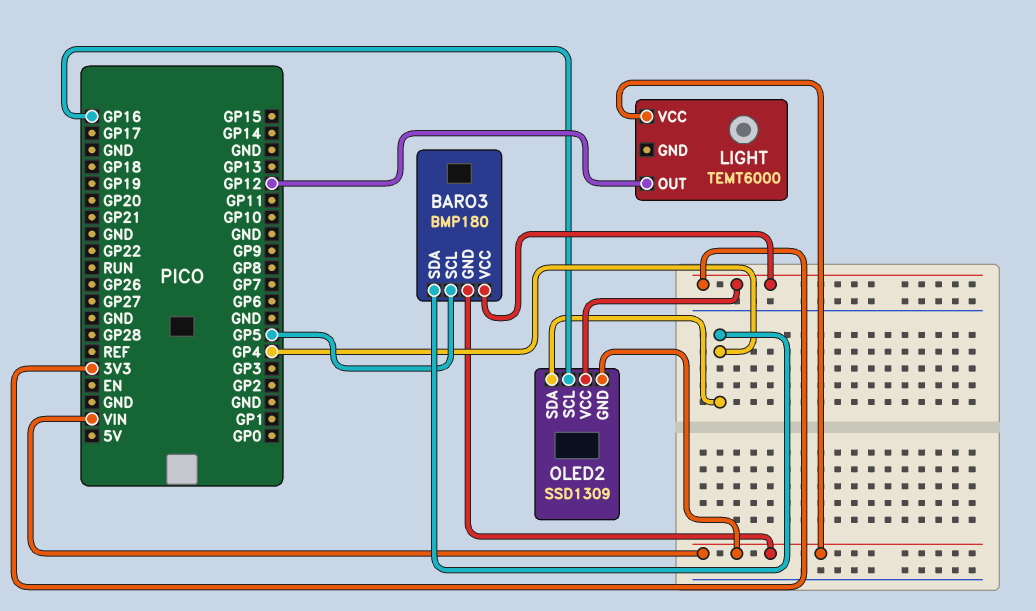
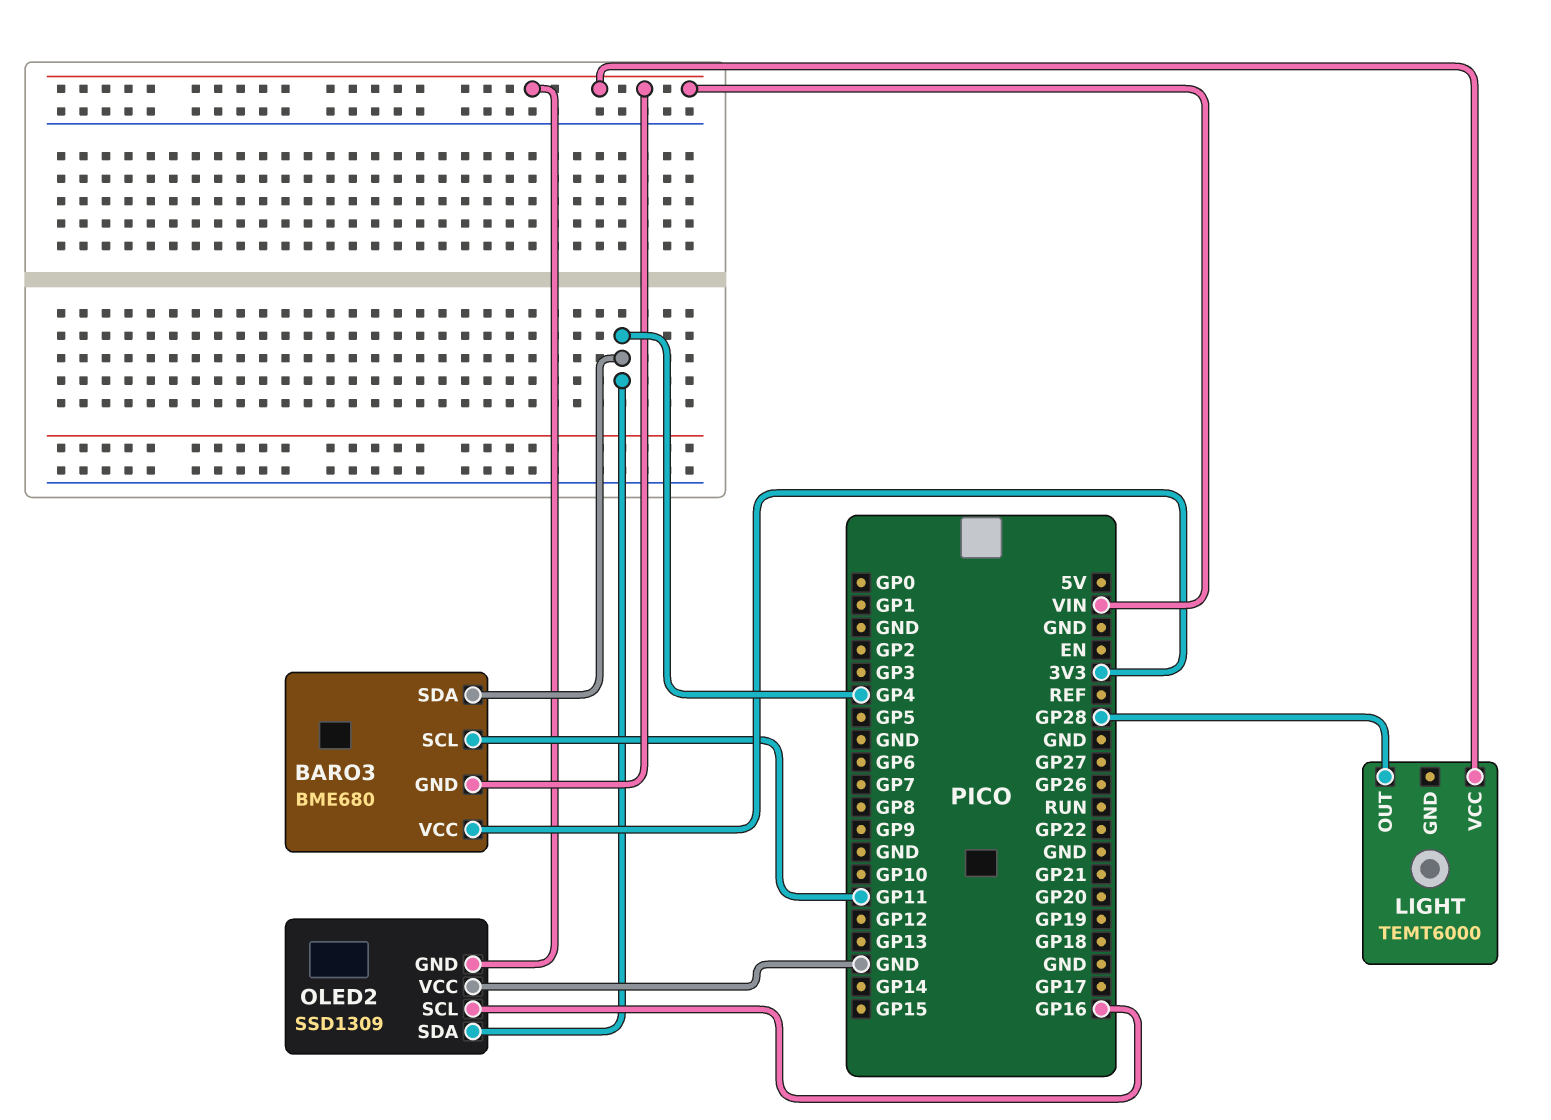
BARO3: BMP180 -> BME680
BARO3 pin SCL: GP5 -> GP11
LIGHT pin OUT: GP12 -> GP28
OLED2 pin VCC: 3V3 -> GND

